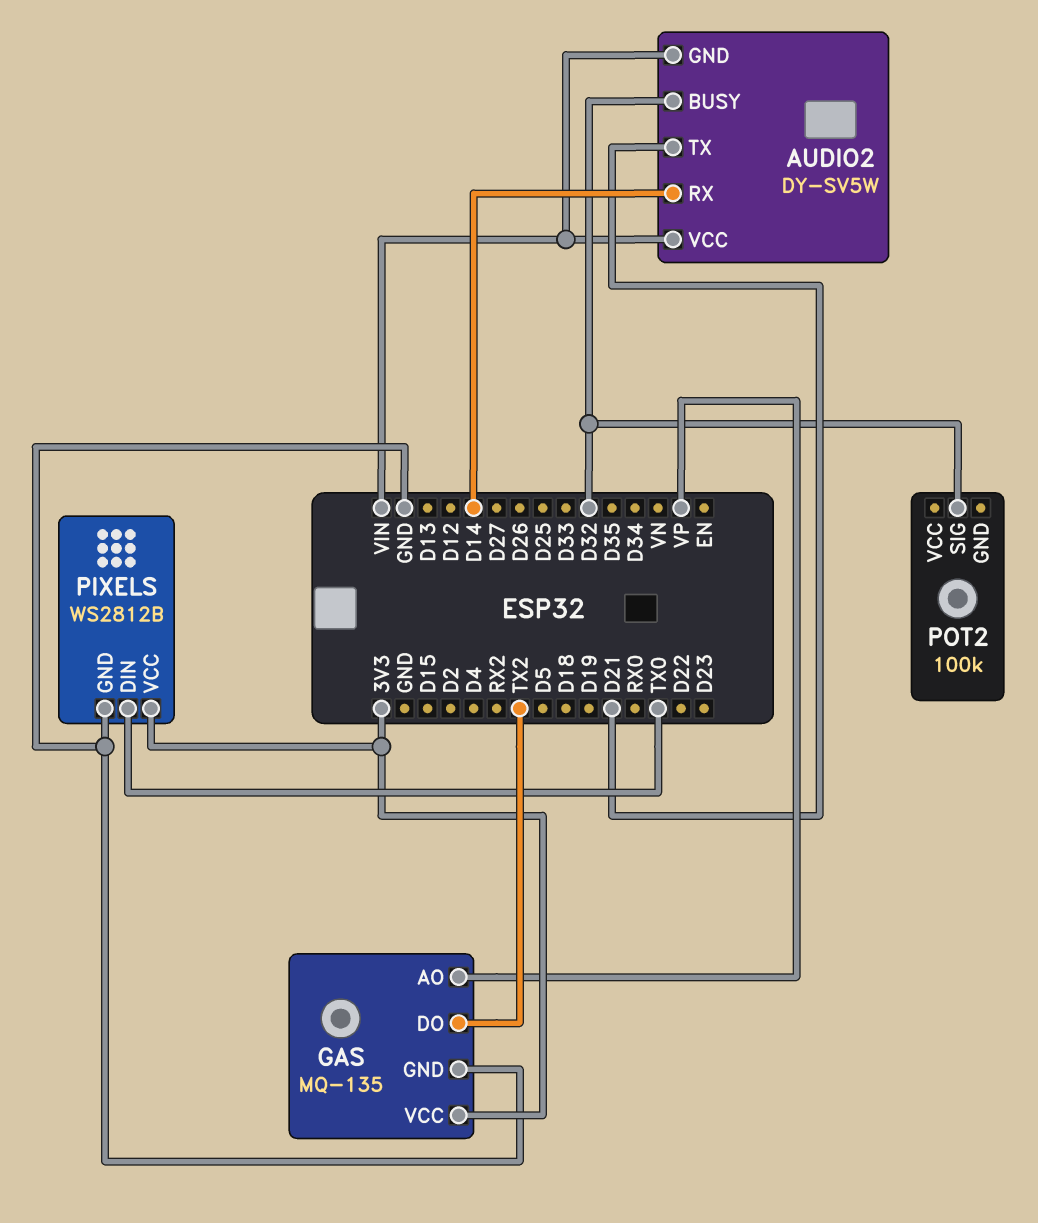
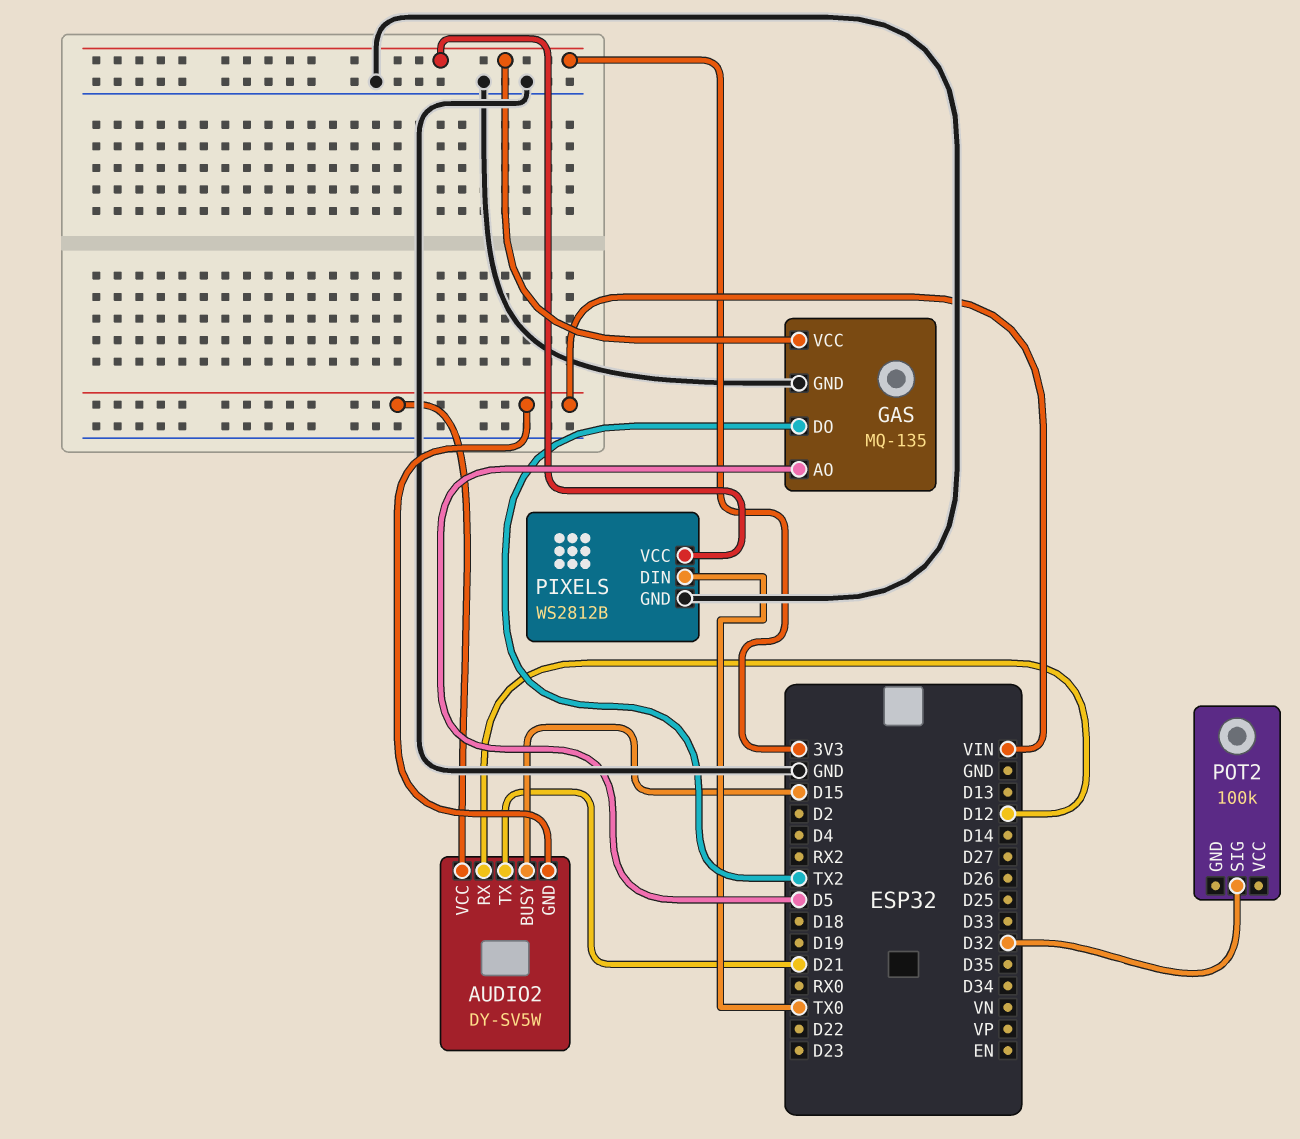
AUDIO2 pin BUSY: D32 -> D15
AUDIO2 pin RX: D14 -> D12
GAS pin AO: VP -> D5

